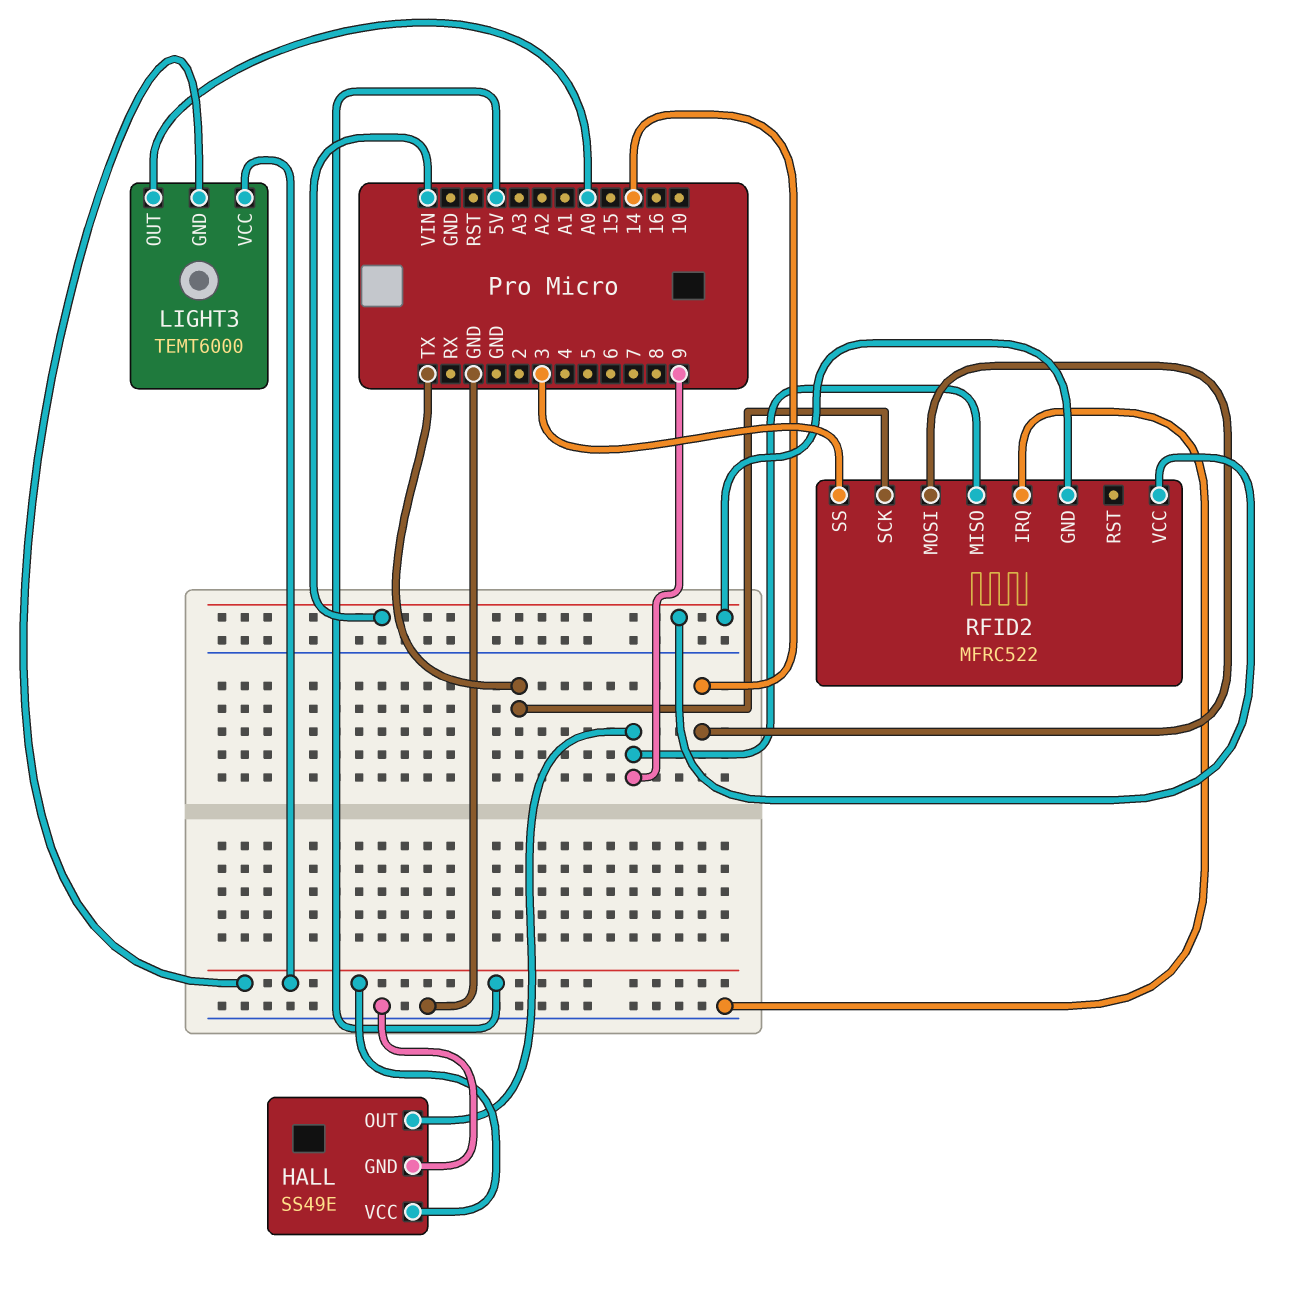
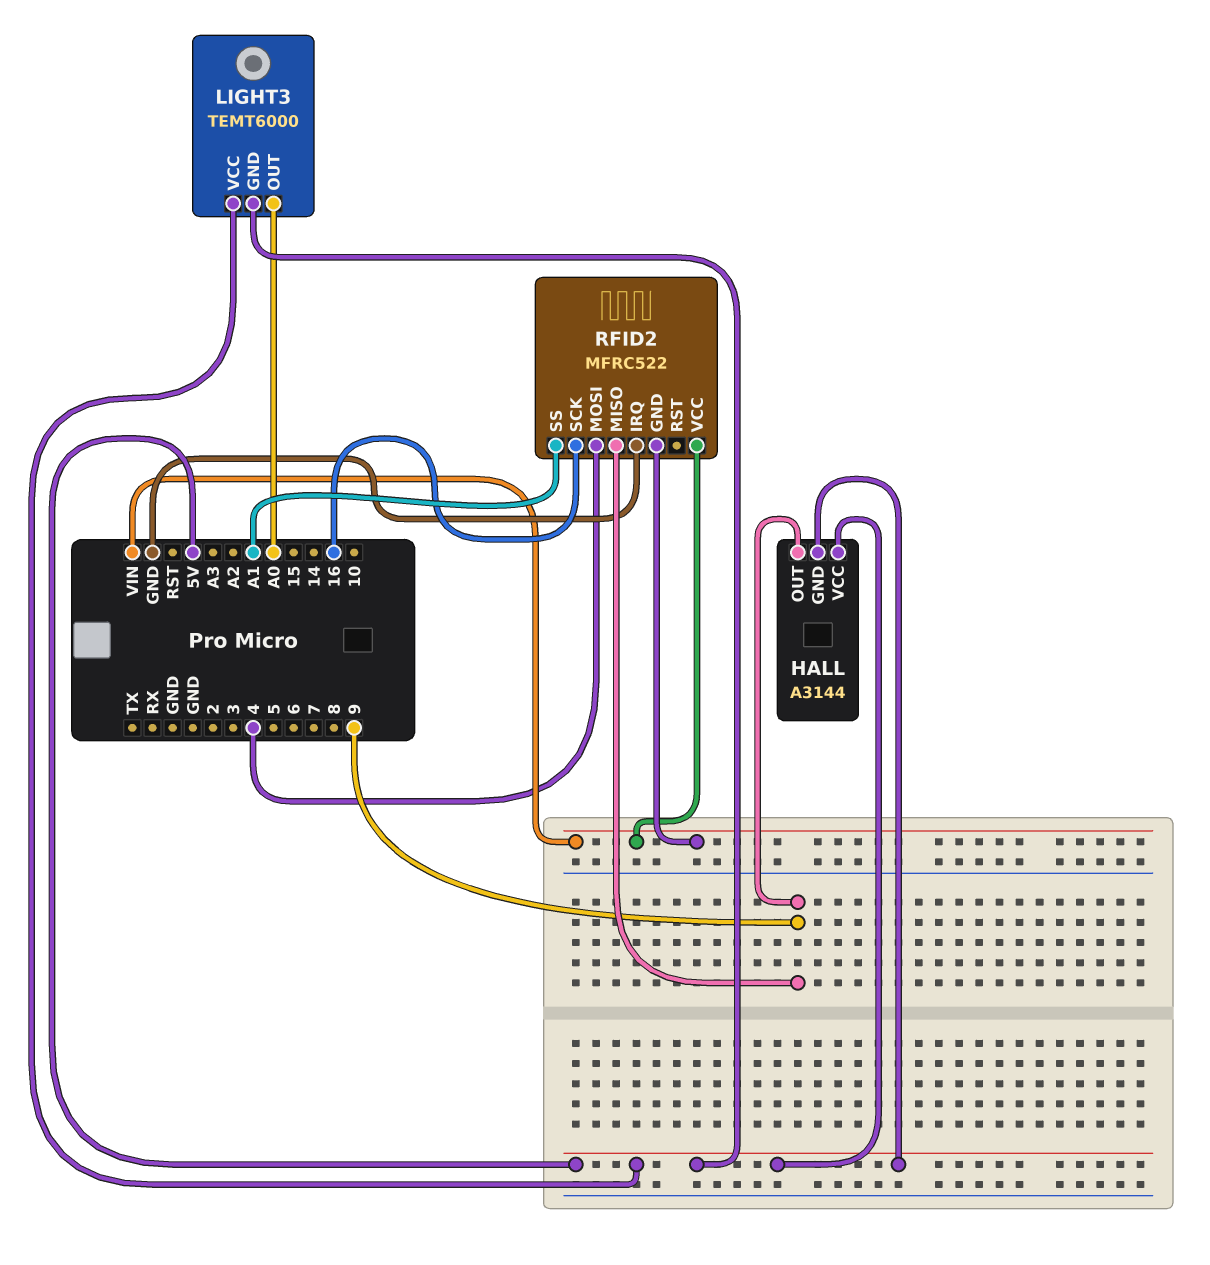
HALL: SS49E -> A3144
HALL pin GND: GND -> 5V
RFID2 pin MOSI: 14 -> 4
RFID2 pin SCK: TX -> 16
RFID2 pin SS: 3 -> A1

